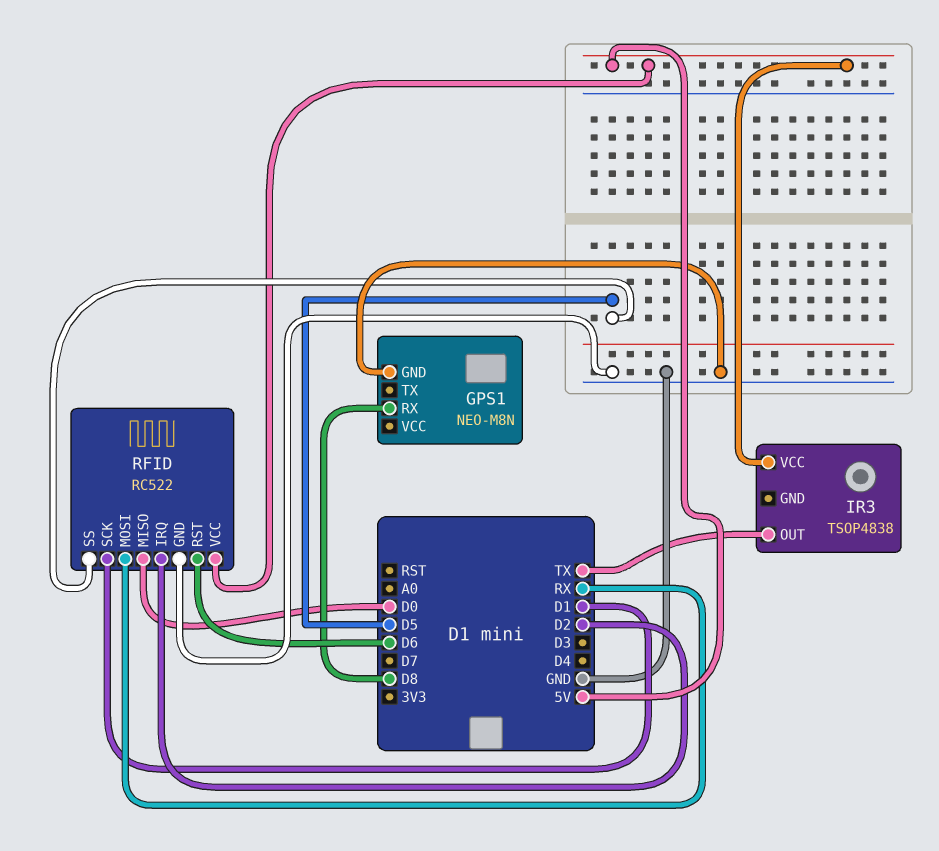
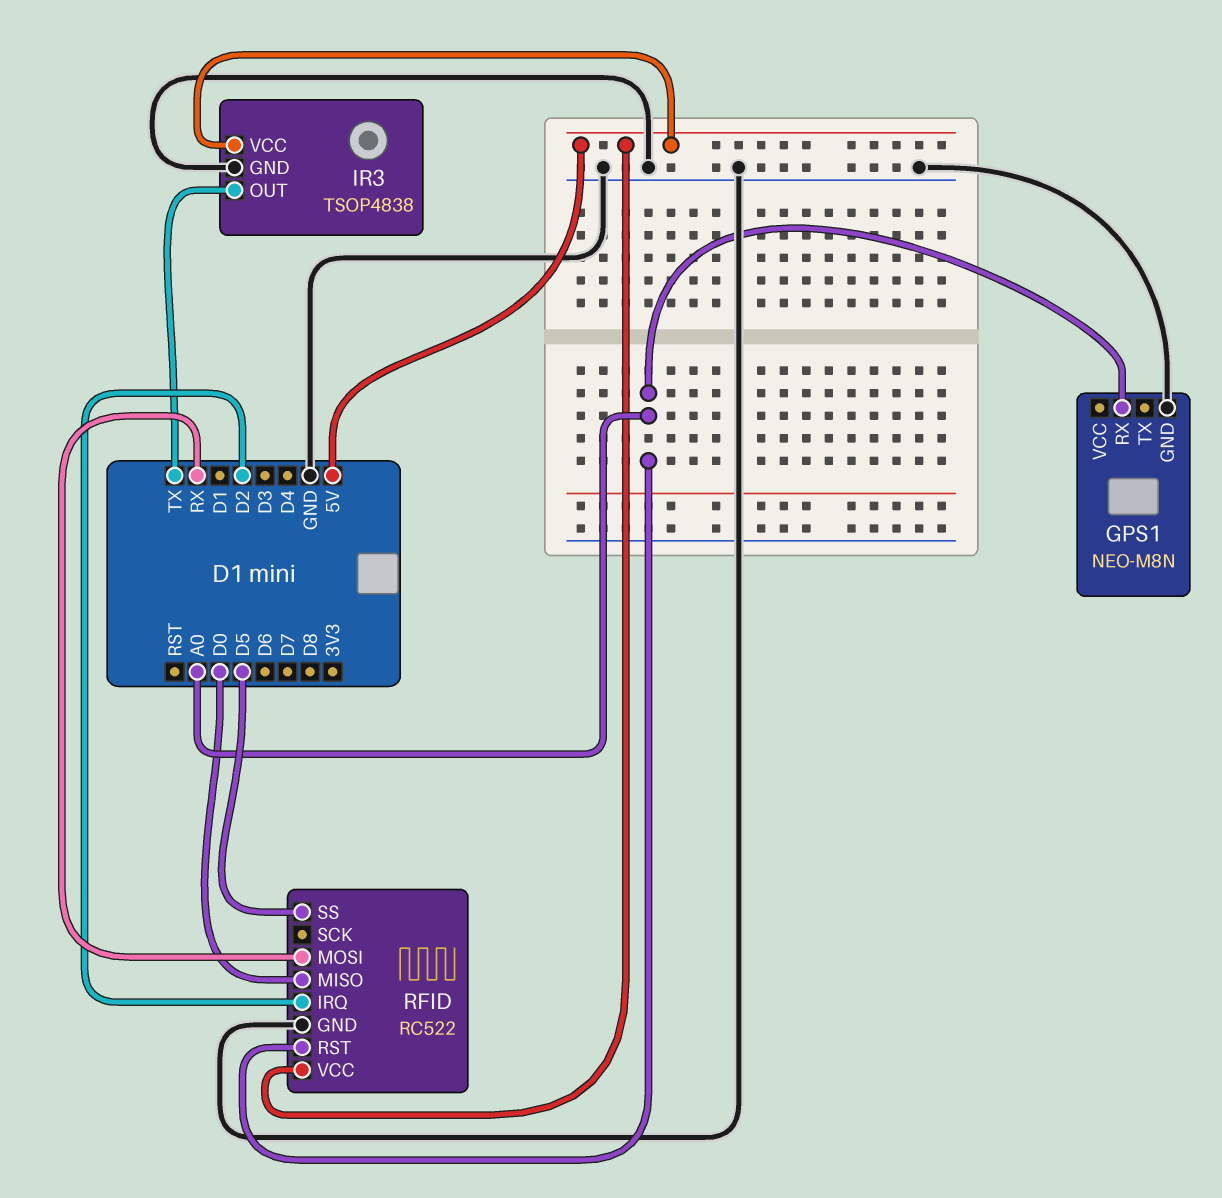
GPS1 pin RX: D8 -> A0
IR3 pin GND: none -> GND
RFID pin RST: D6 -> A0
RFID pin SCK: D1 -> none

